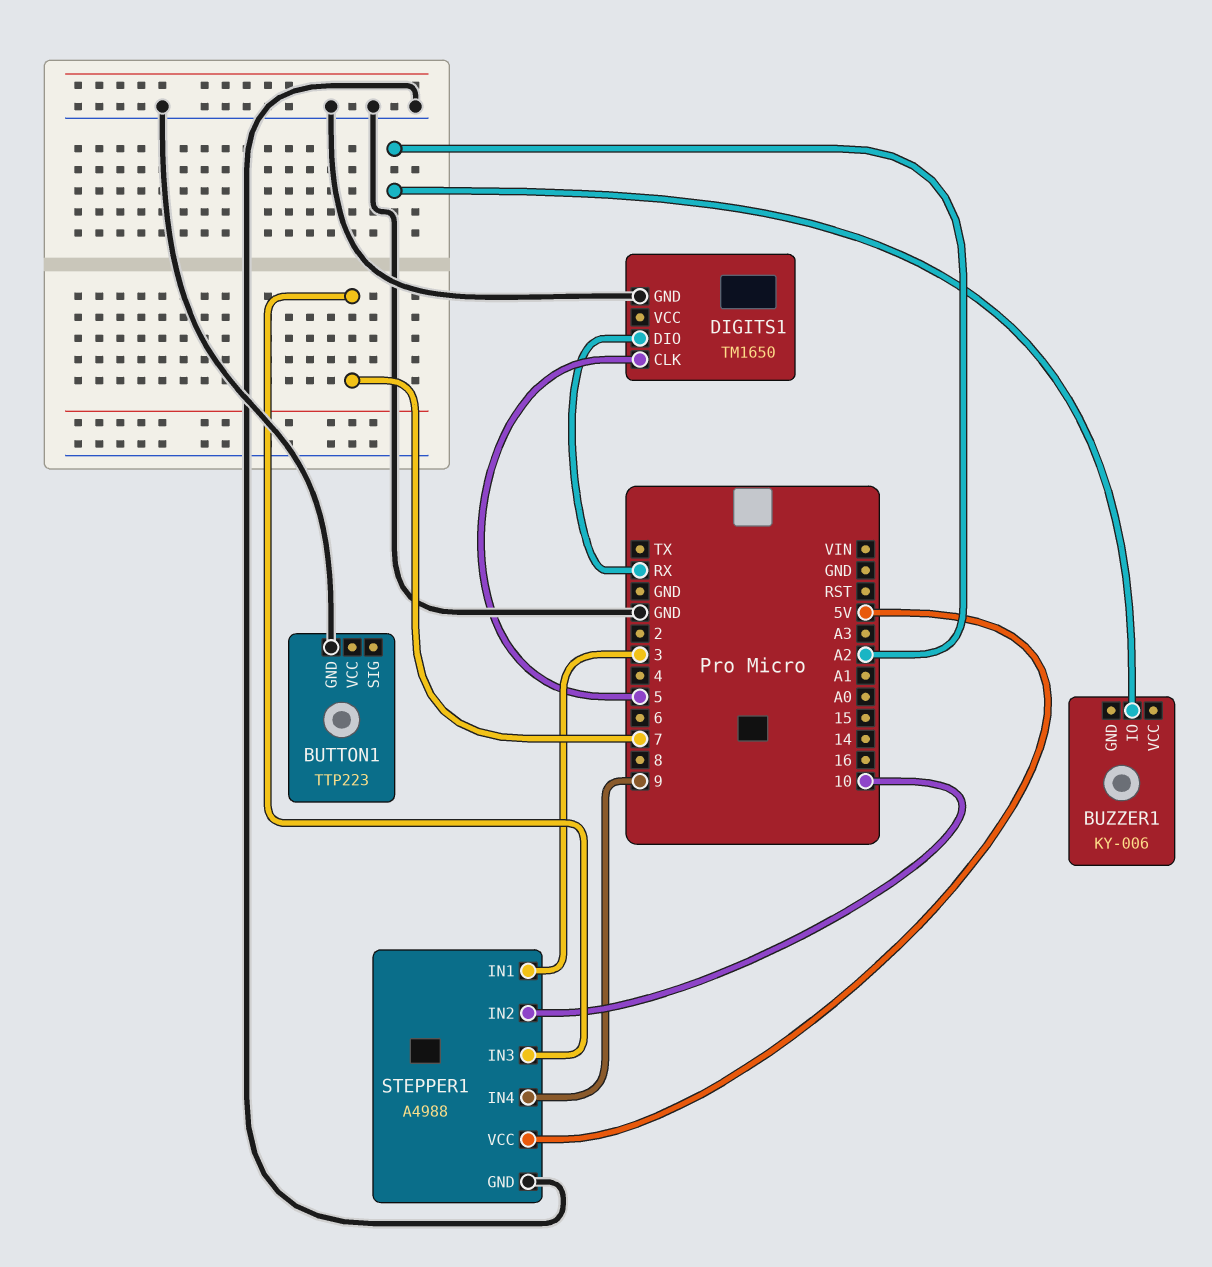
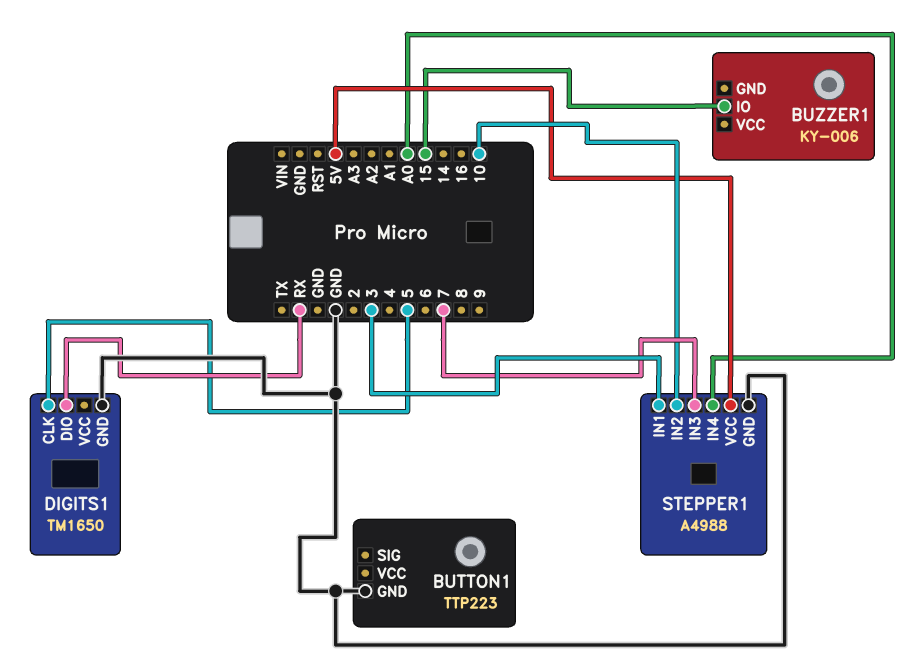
BUZZER1 pin IO: A2 -> 15
STEPPER1 pin IN4: 9 -> A0

